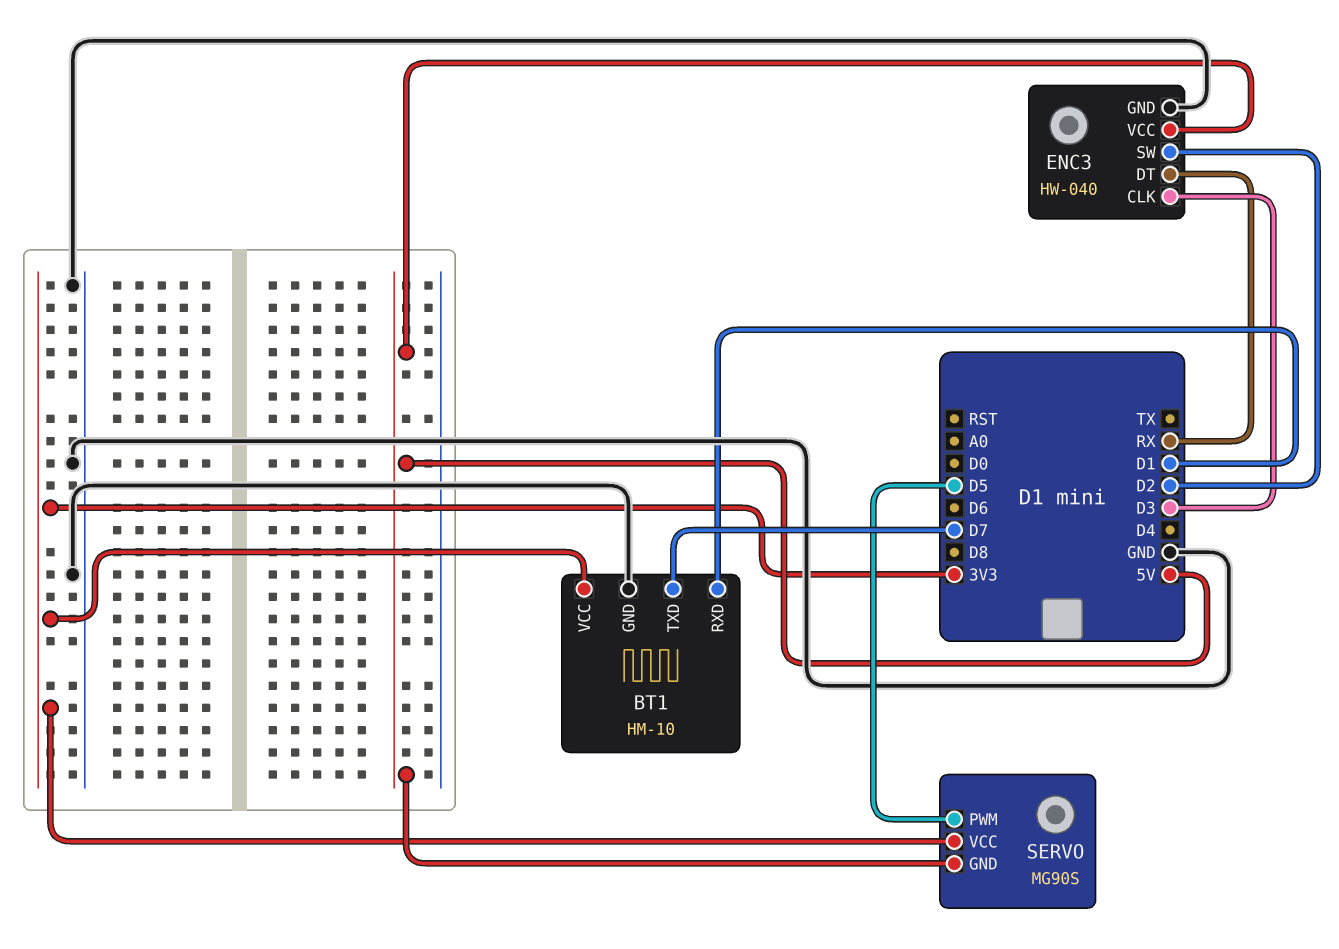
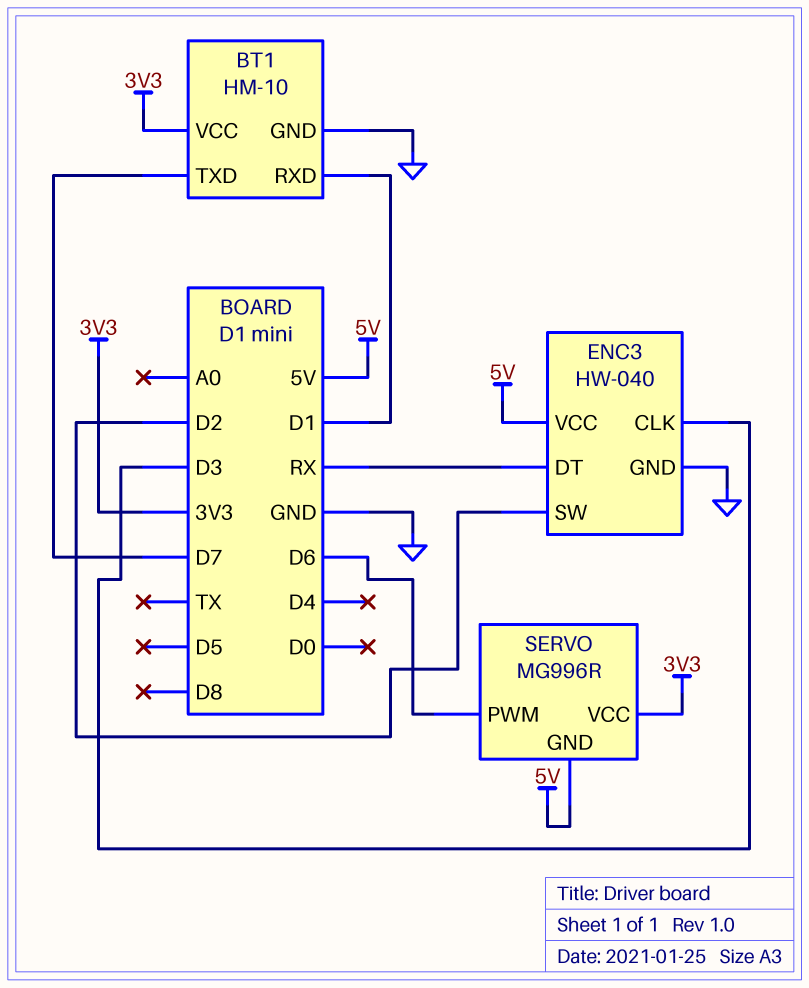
SERVO: MG90S -> MG996R
SERVO pin PWM: D5 -> D6

